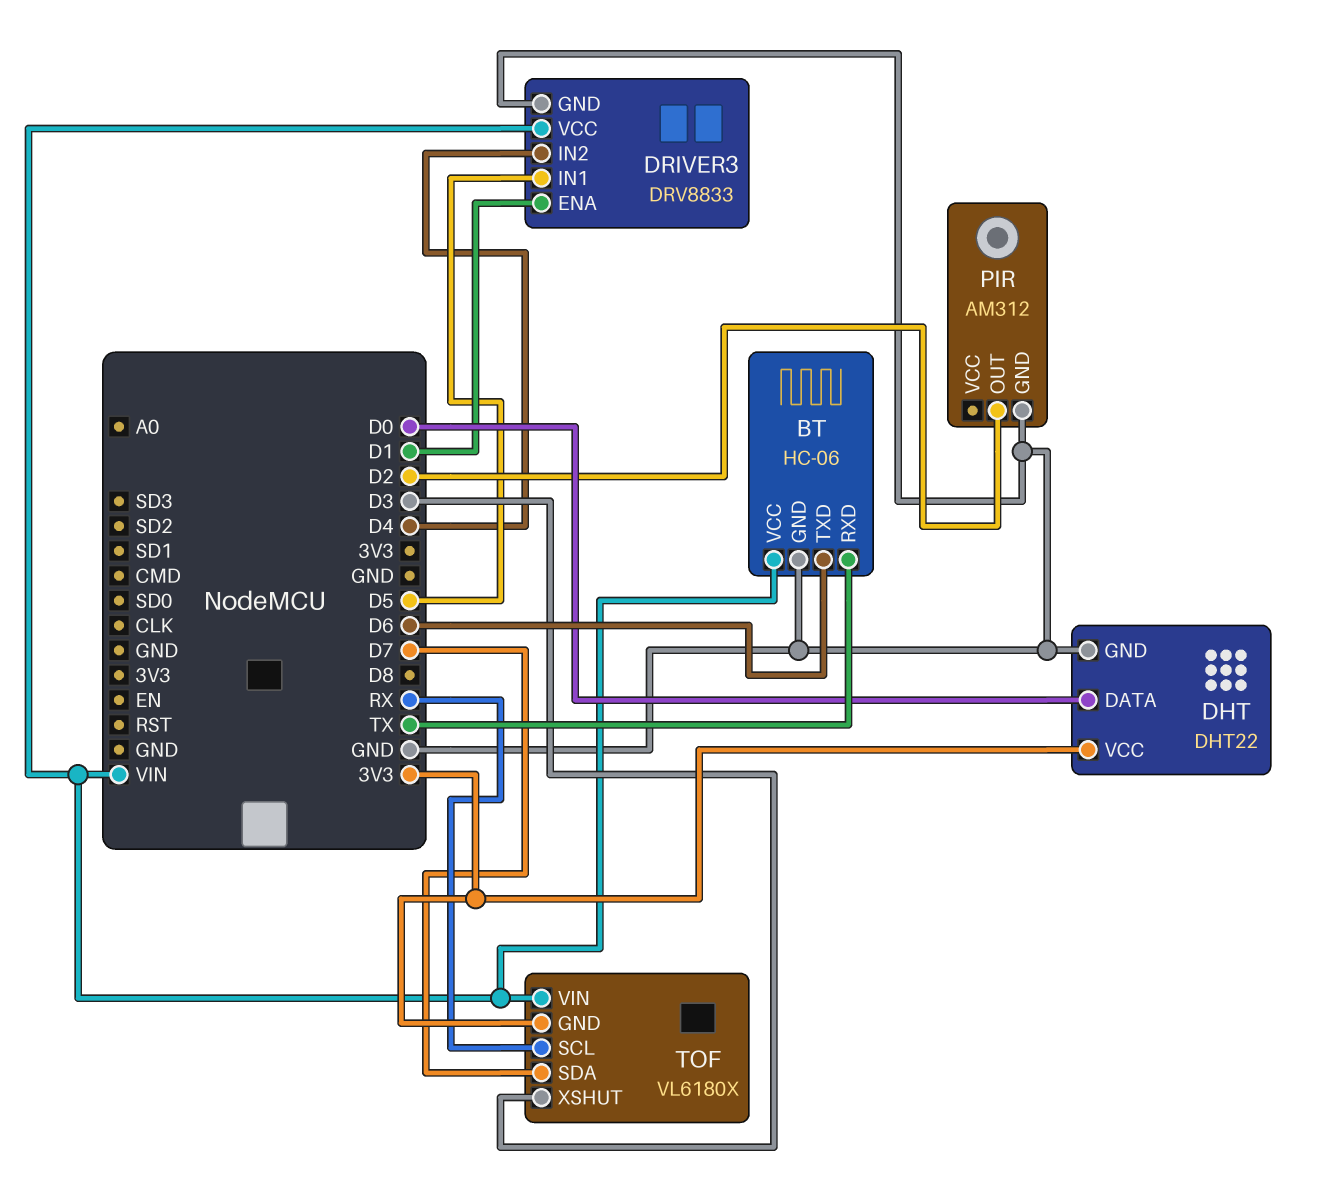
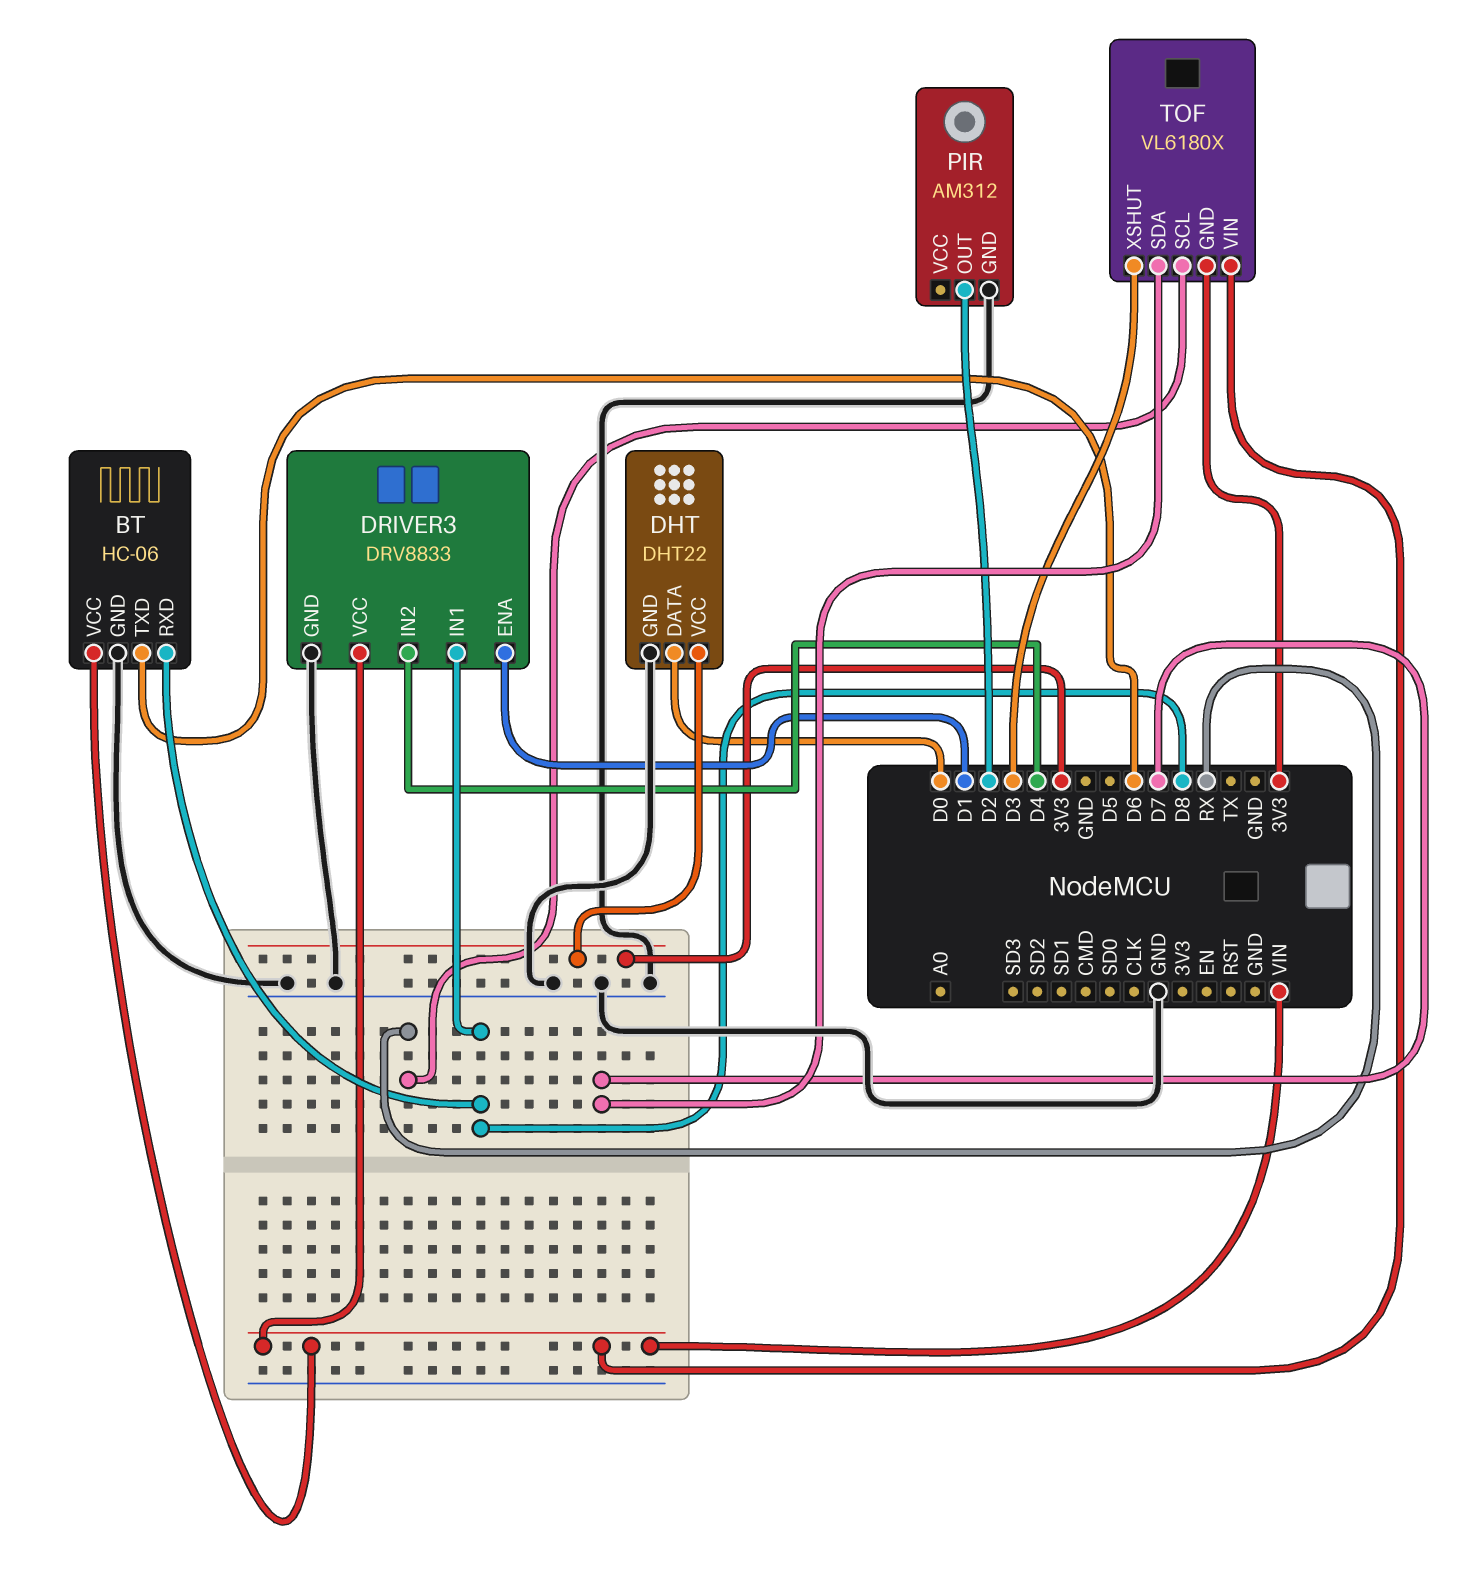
BT pin RXD: TX -> D8
DRIVER3 pin IN1: D5 -> D8

